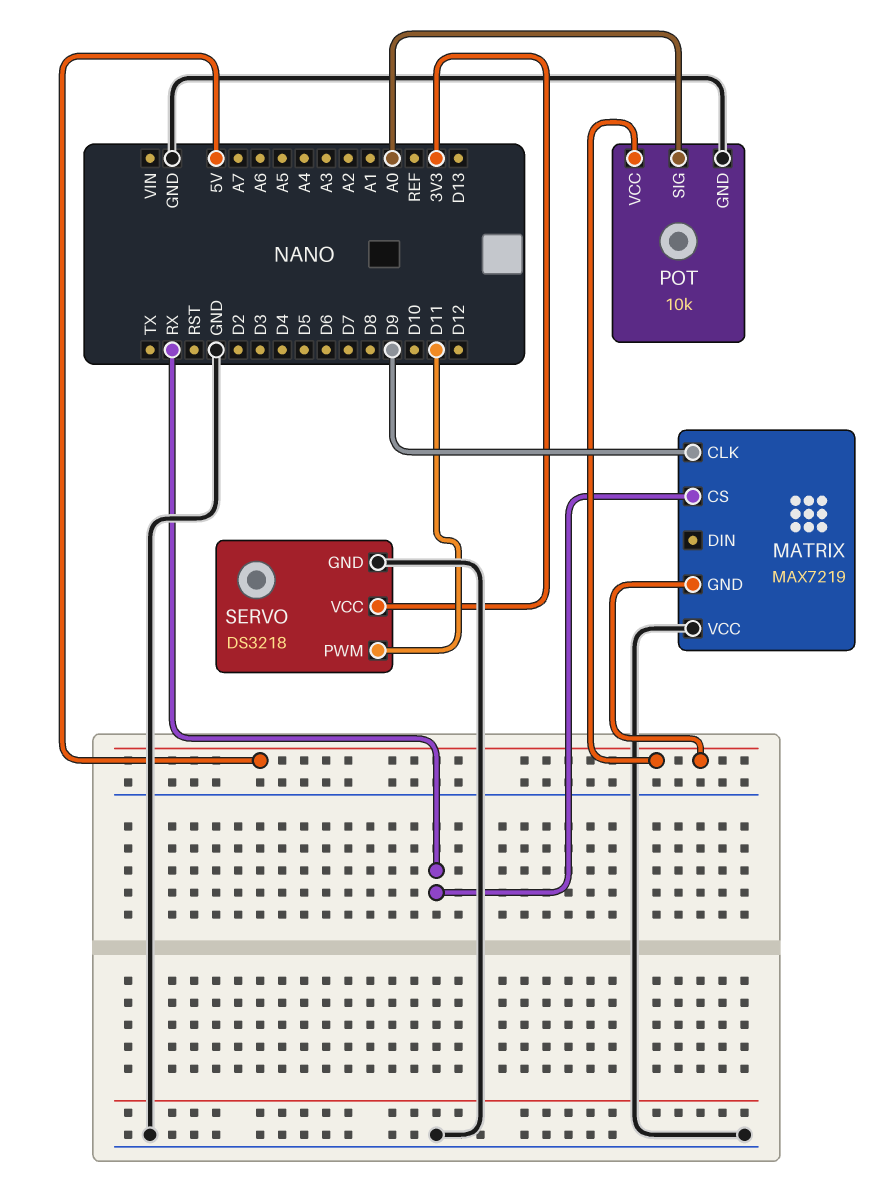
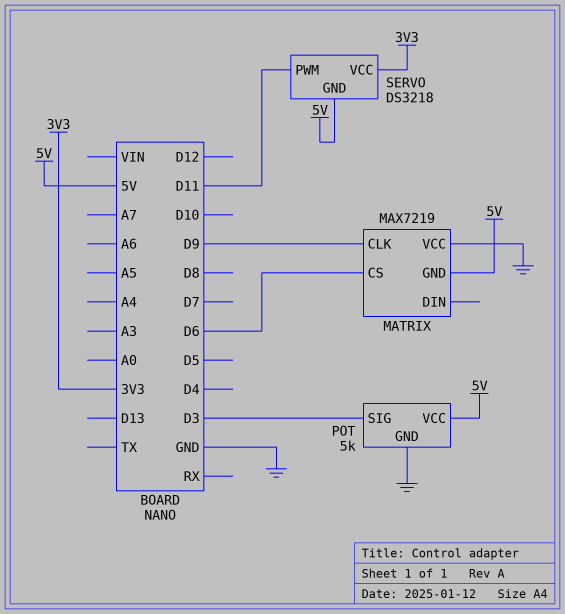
MATRIX pin CS: RX -> D6
POT: 10k -> 5k
POT pin SIG: A0 -> D3
SERVO pin GND: GND -> 5V

